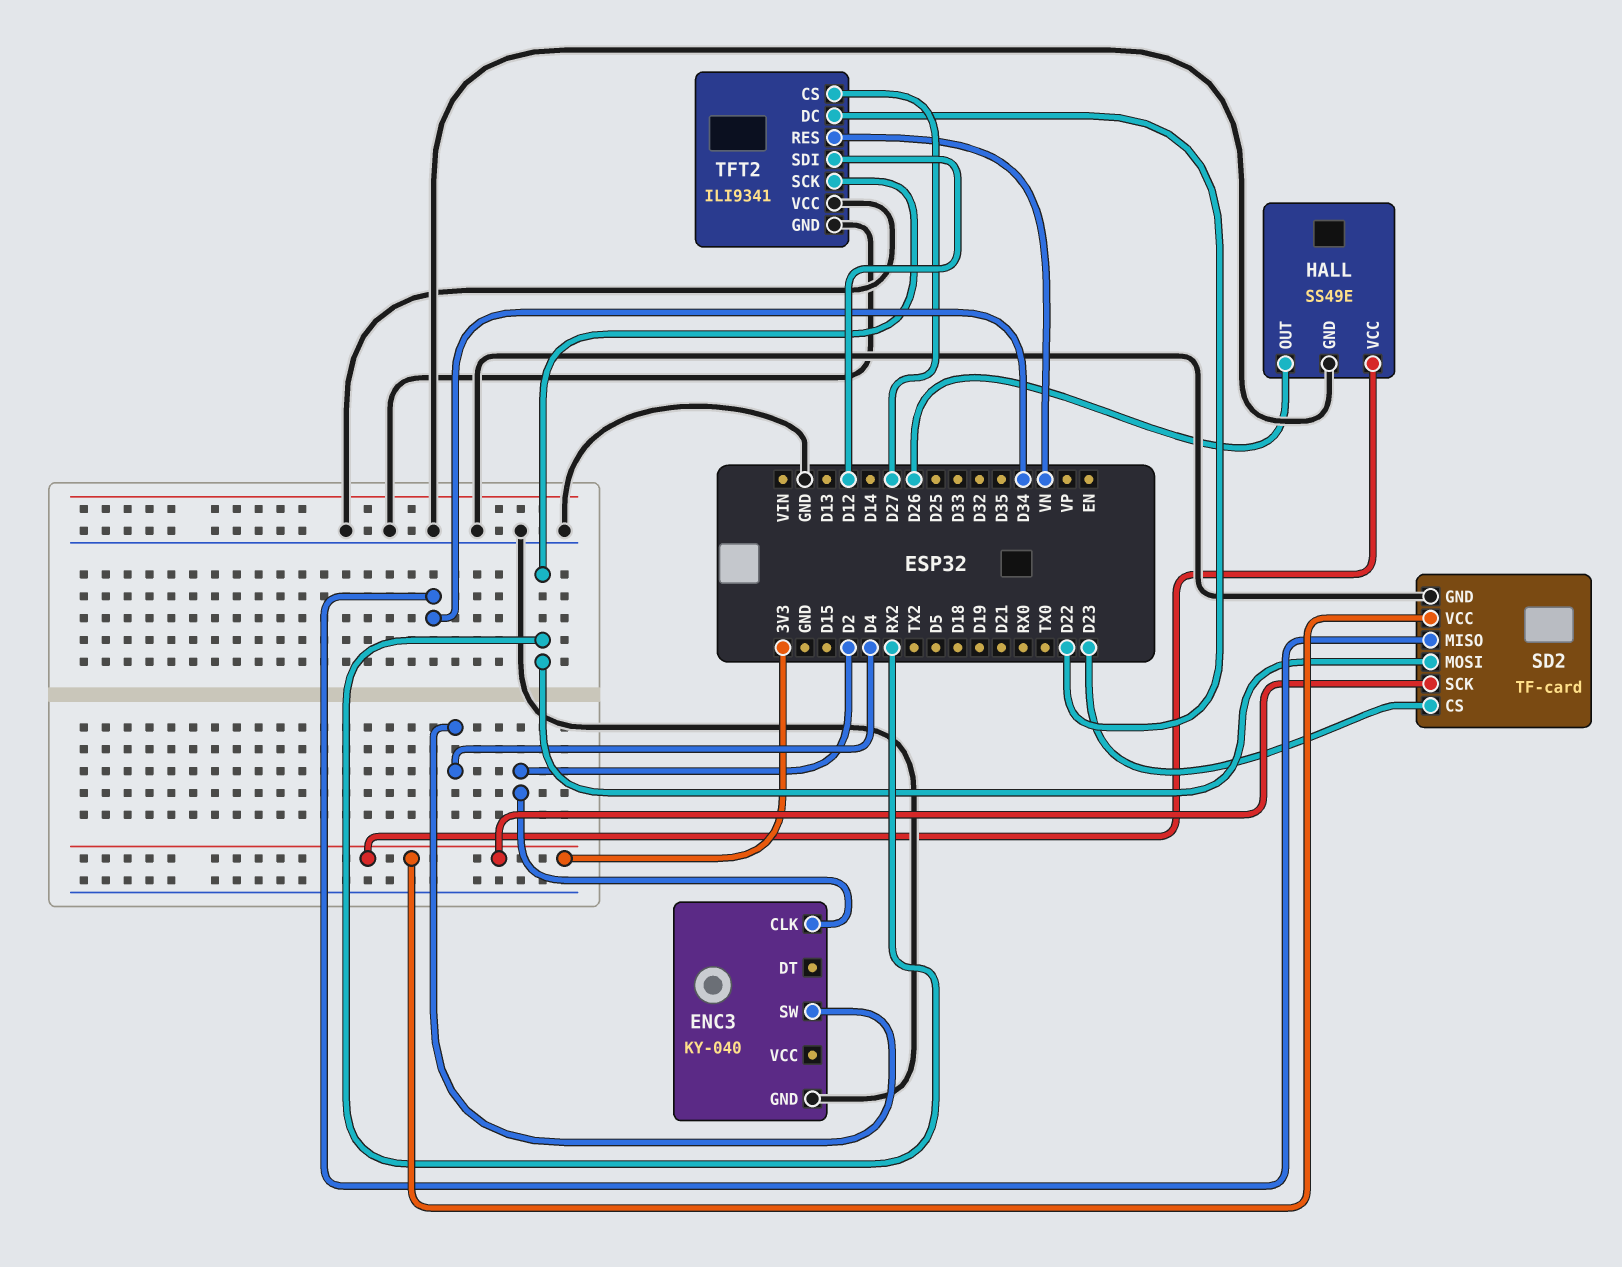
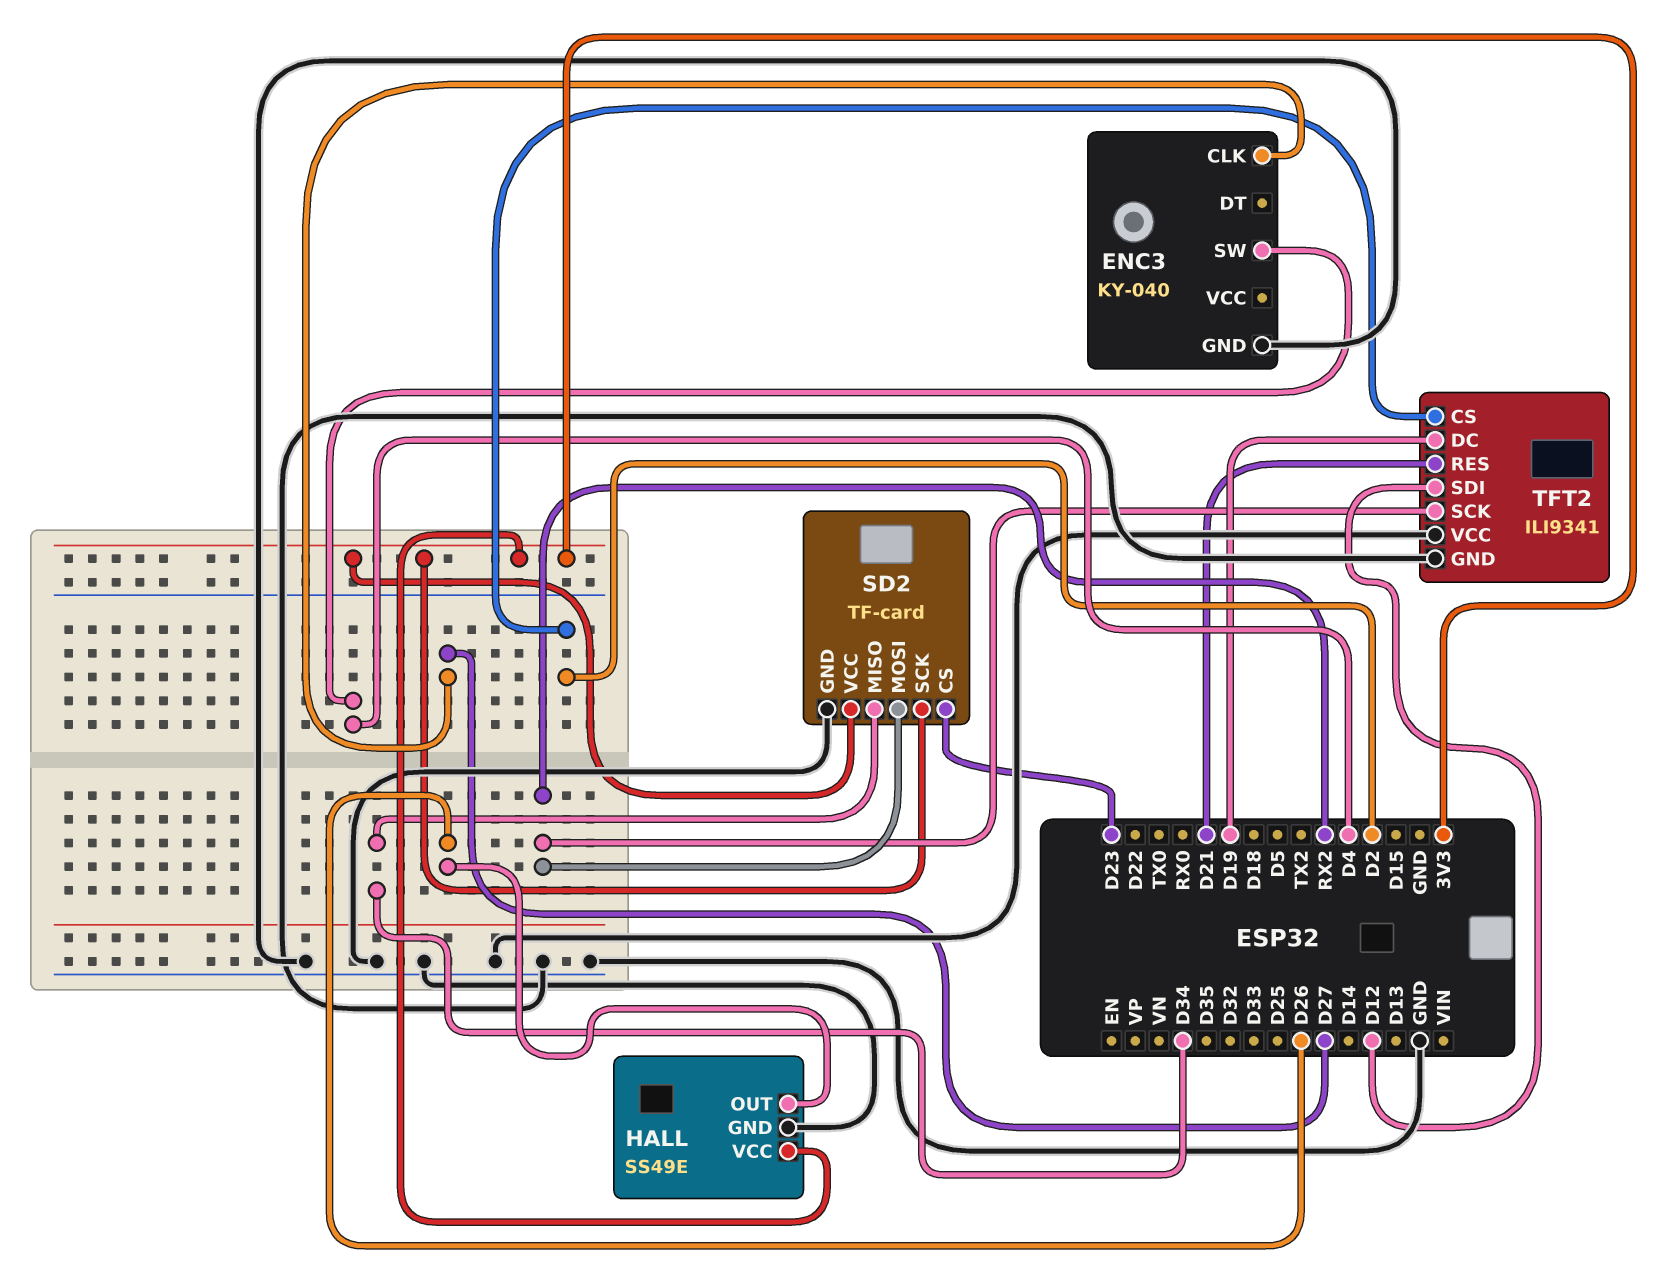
ENC3 pin CLK: D2 -> D27
TFT2 pin CS: D27 -> D2
TFT2 pin DC: D22 -> D19
TFT2 pin RES: VN -> D21

